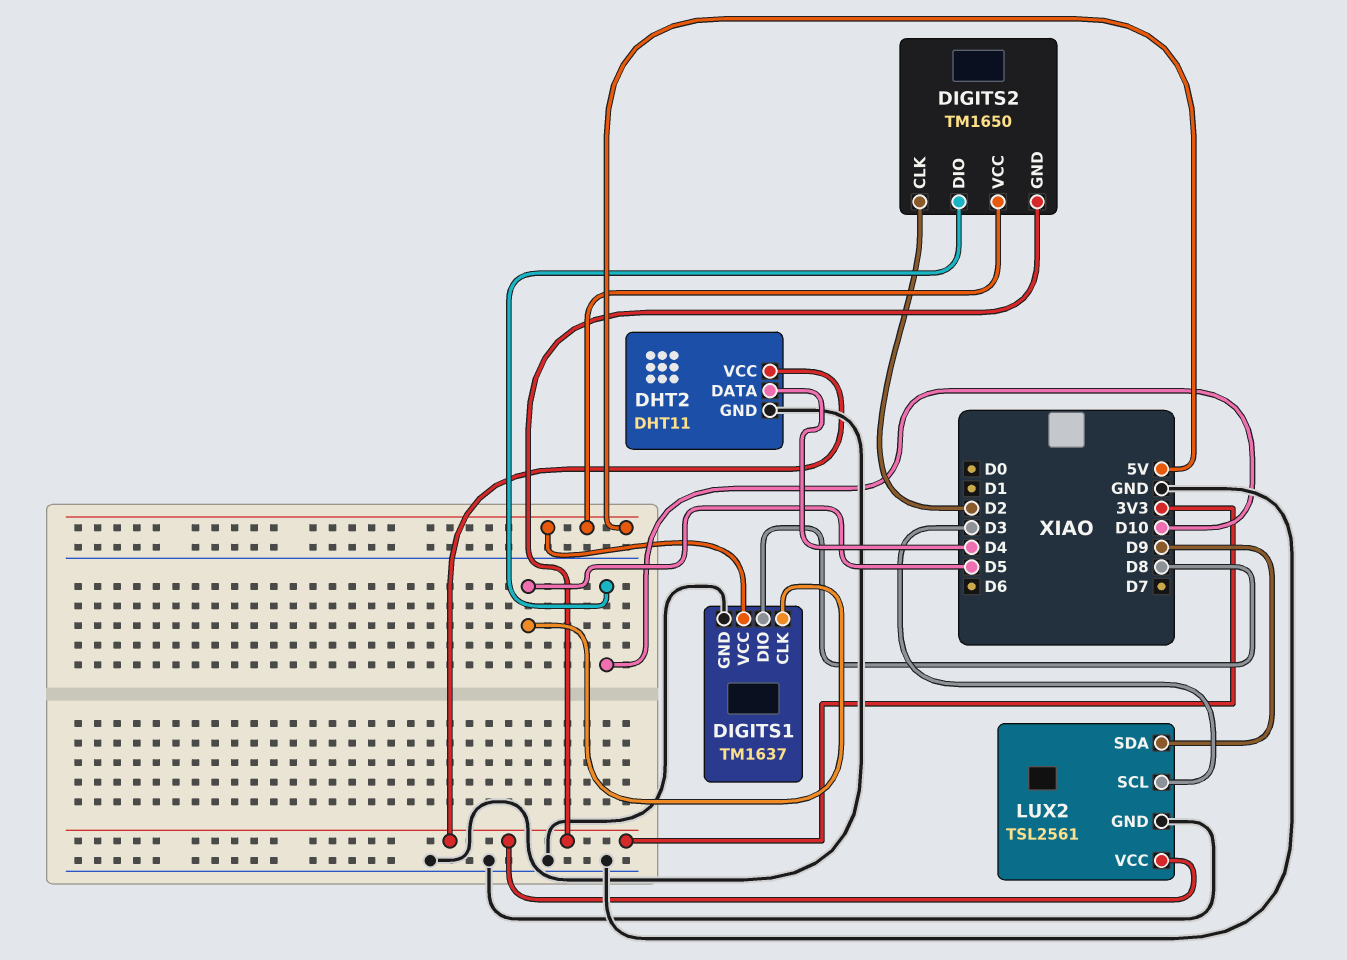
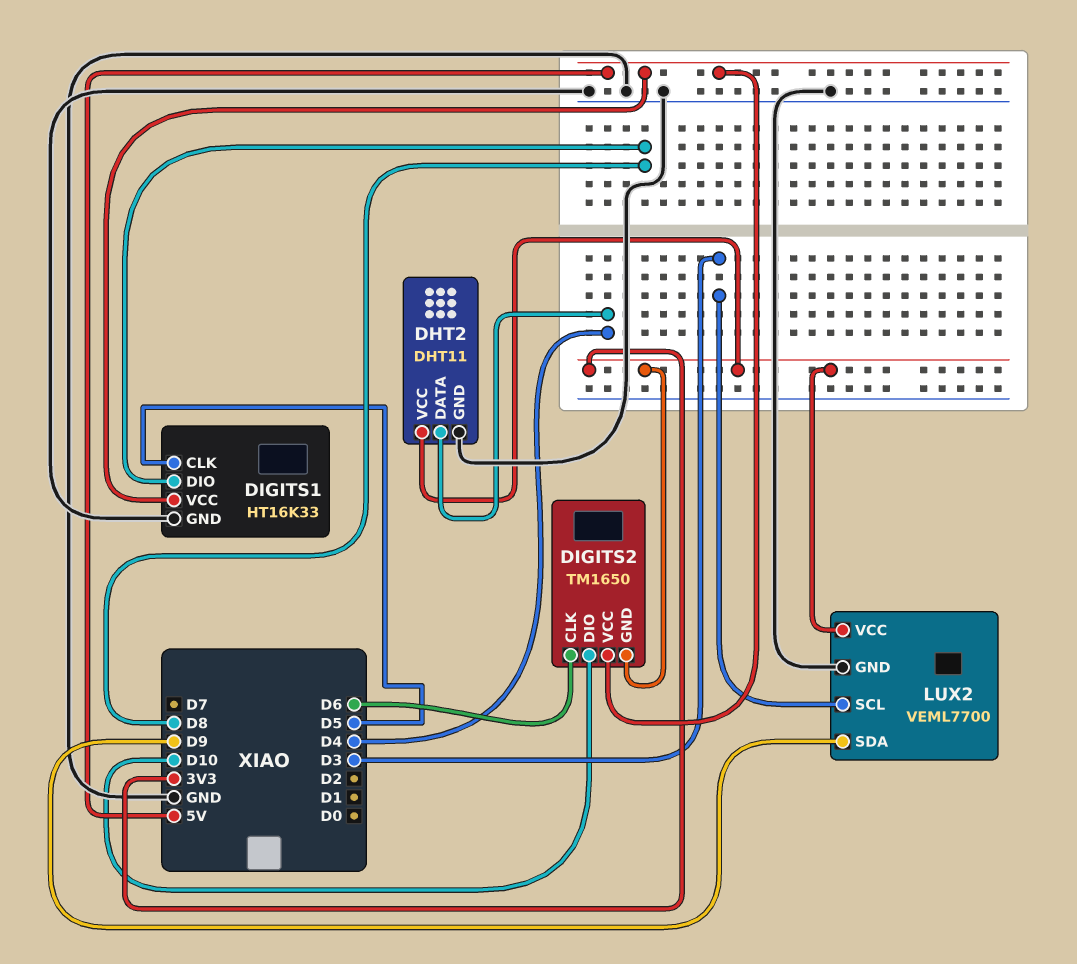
DIGITS1: TM1637 -> HT16K33
DIGITS2 pin CLK: D2 -> D6
LUX2: TSL2561 -> VEML7700

